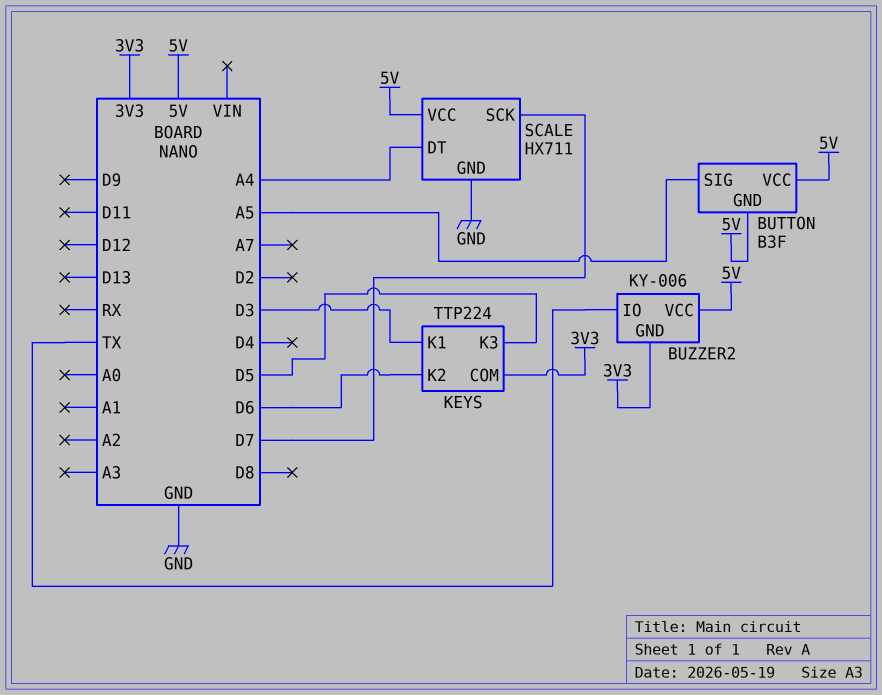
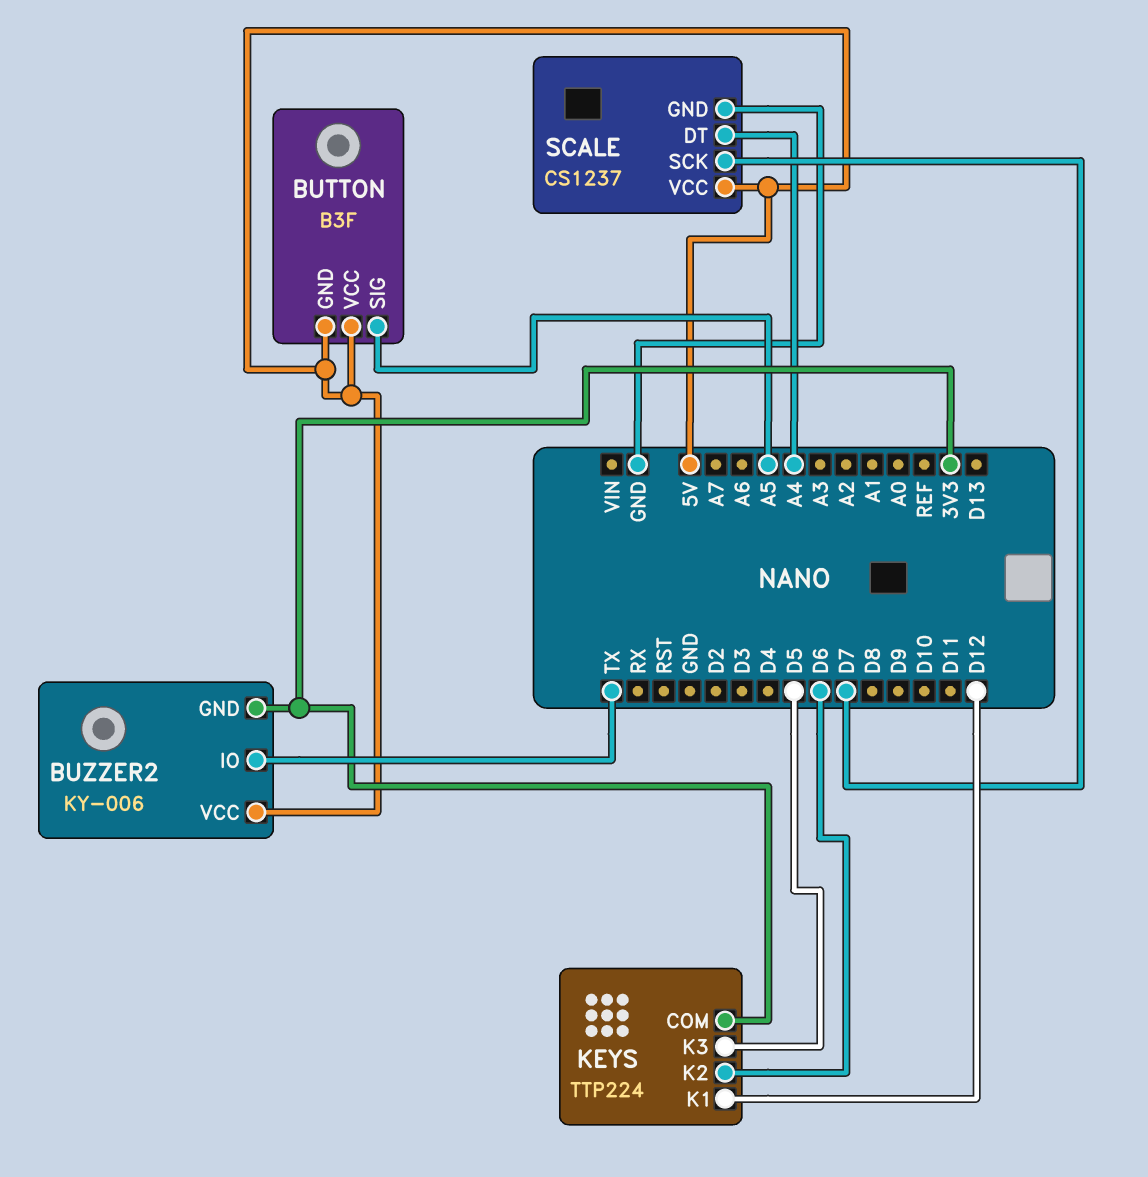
KEYS pin K1: D3 -> D12
SCALE: HX711 -> CS1237

